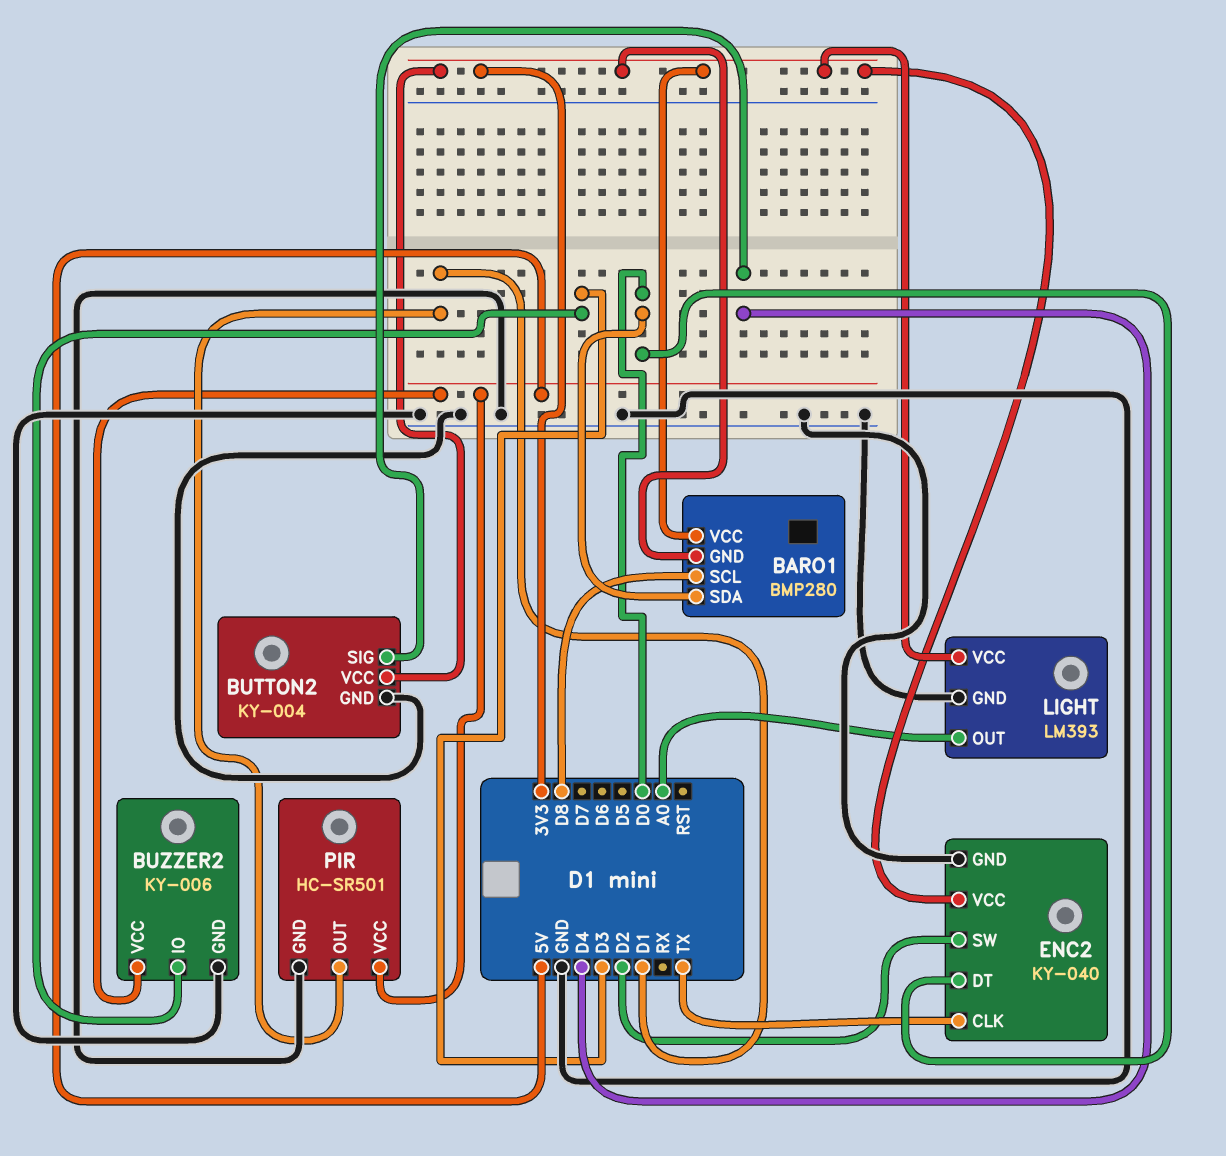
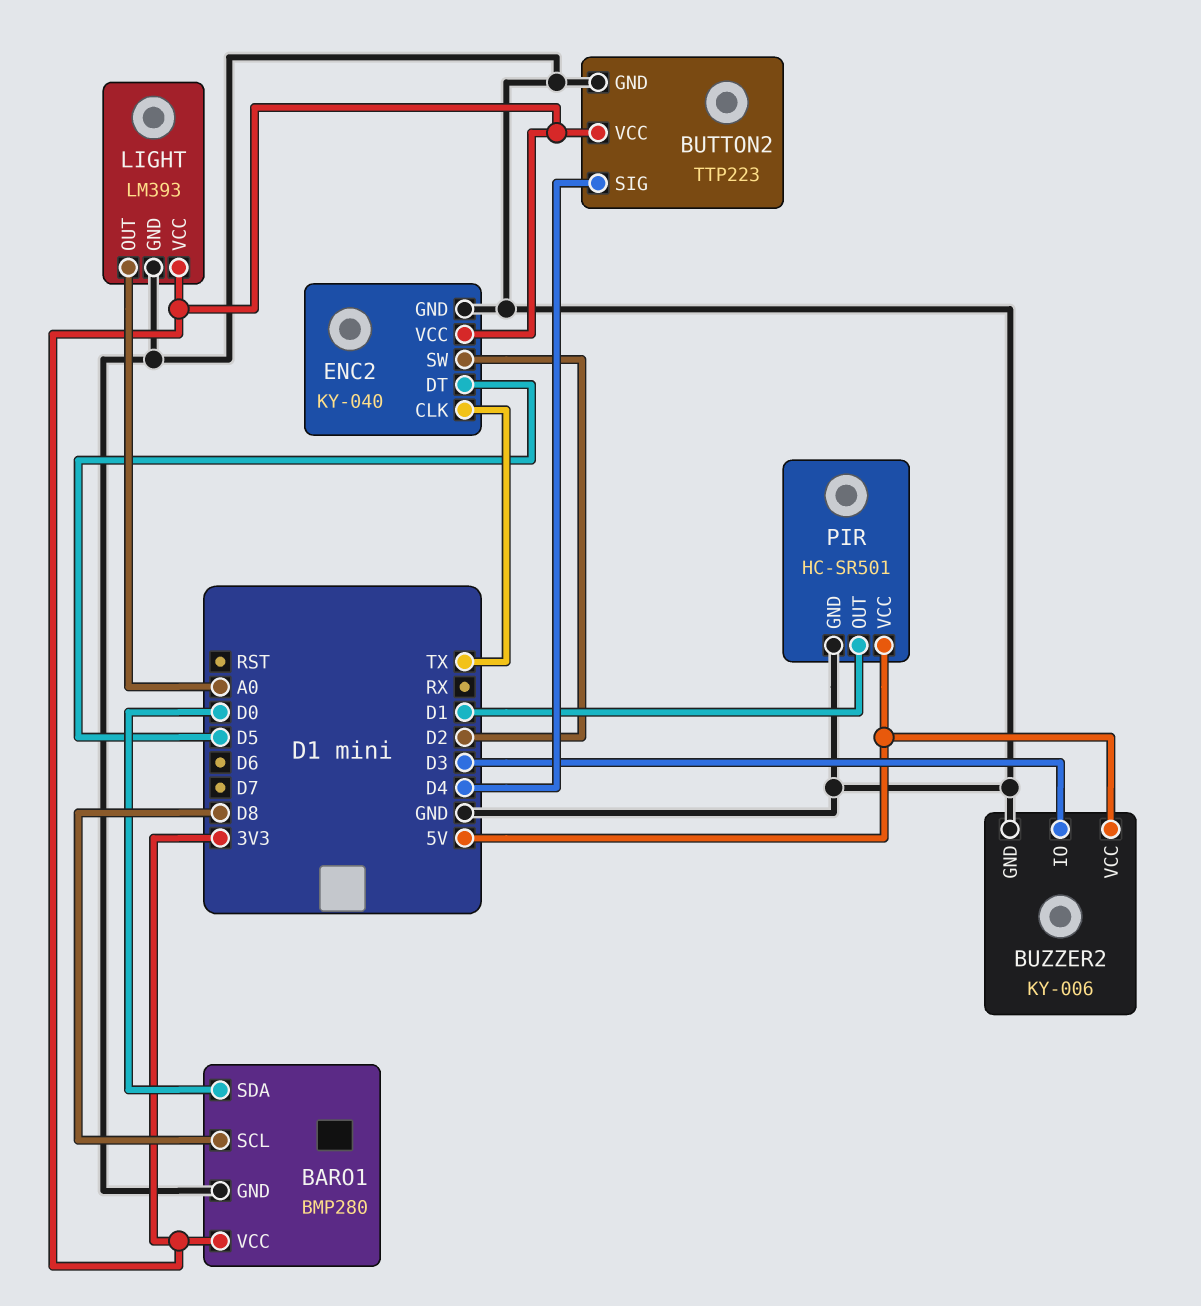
BARO1 pin GND: 3V3 -> GND
BUTTON2: KY-004 -> TTP223
ENC2 pin DT: D0 -> D5

